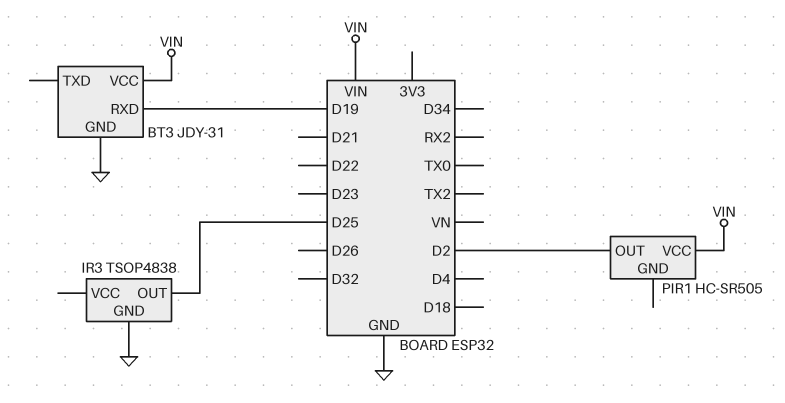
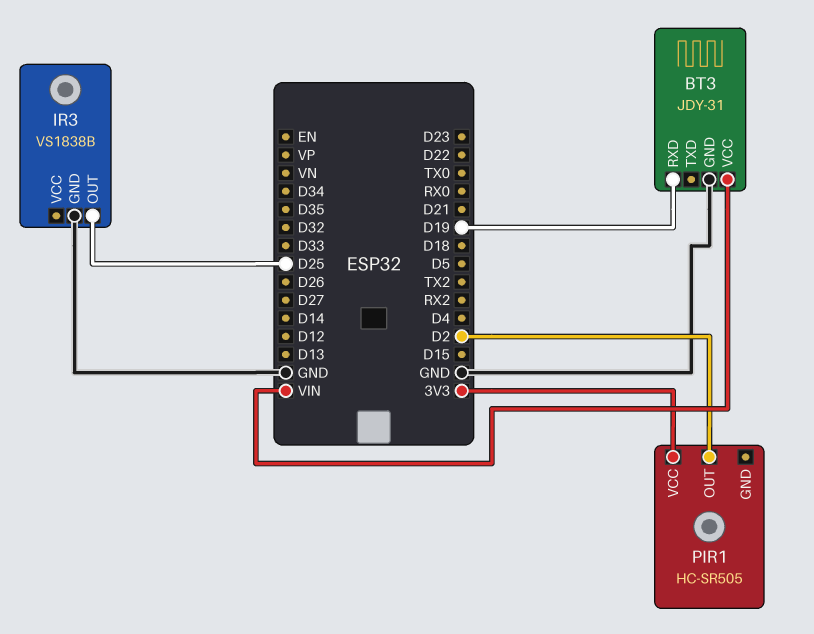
IR3: TSOP4838 -> VS1838B
PIR1 pin VCC: VIN -> 3V3

